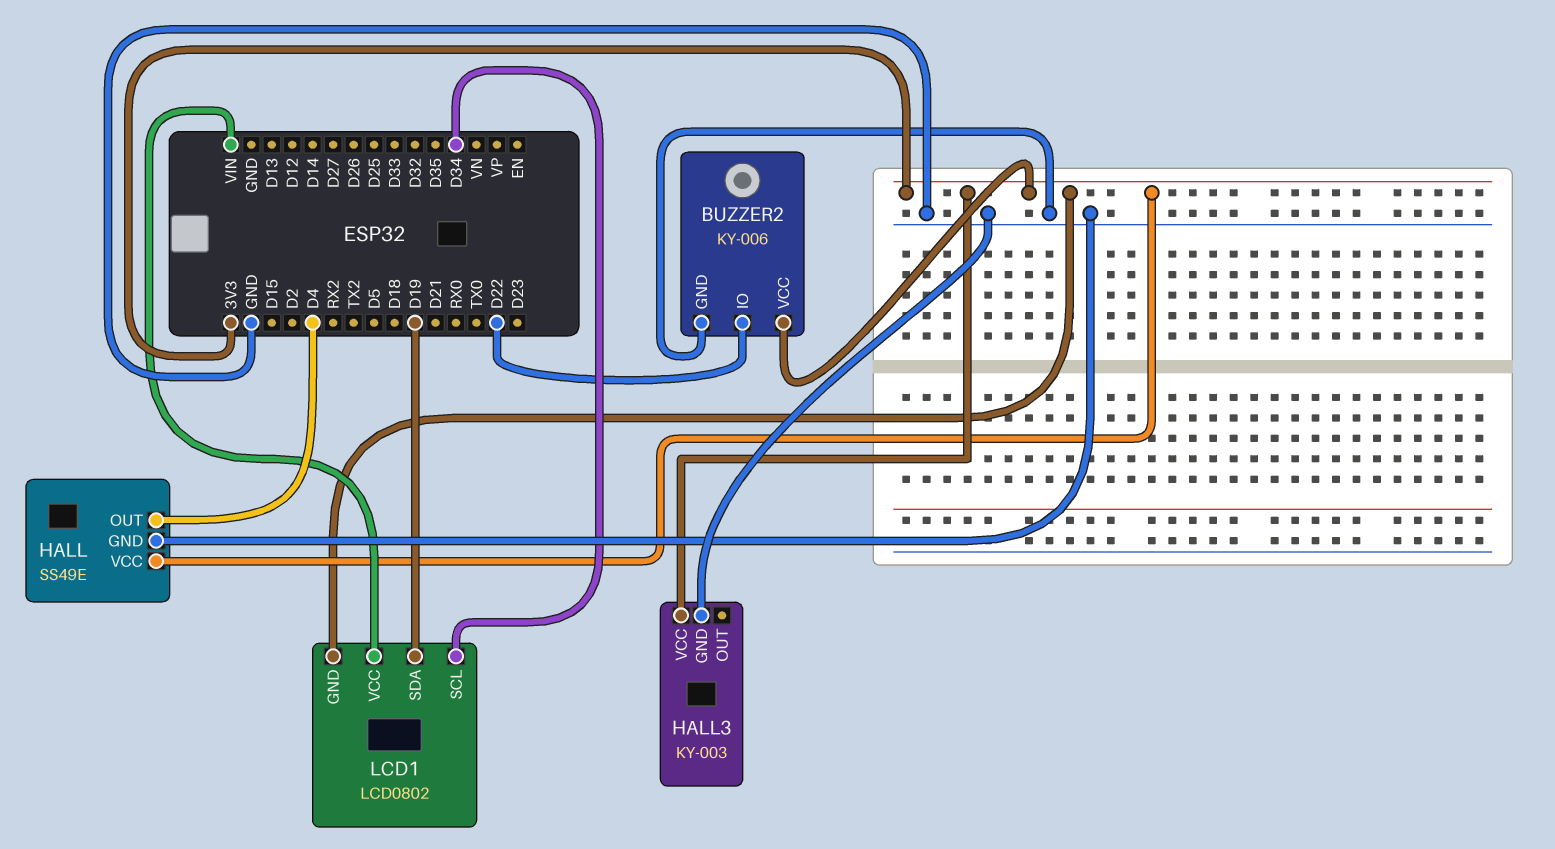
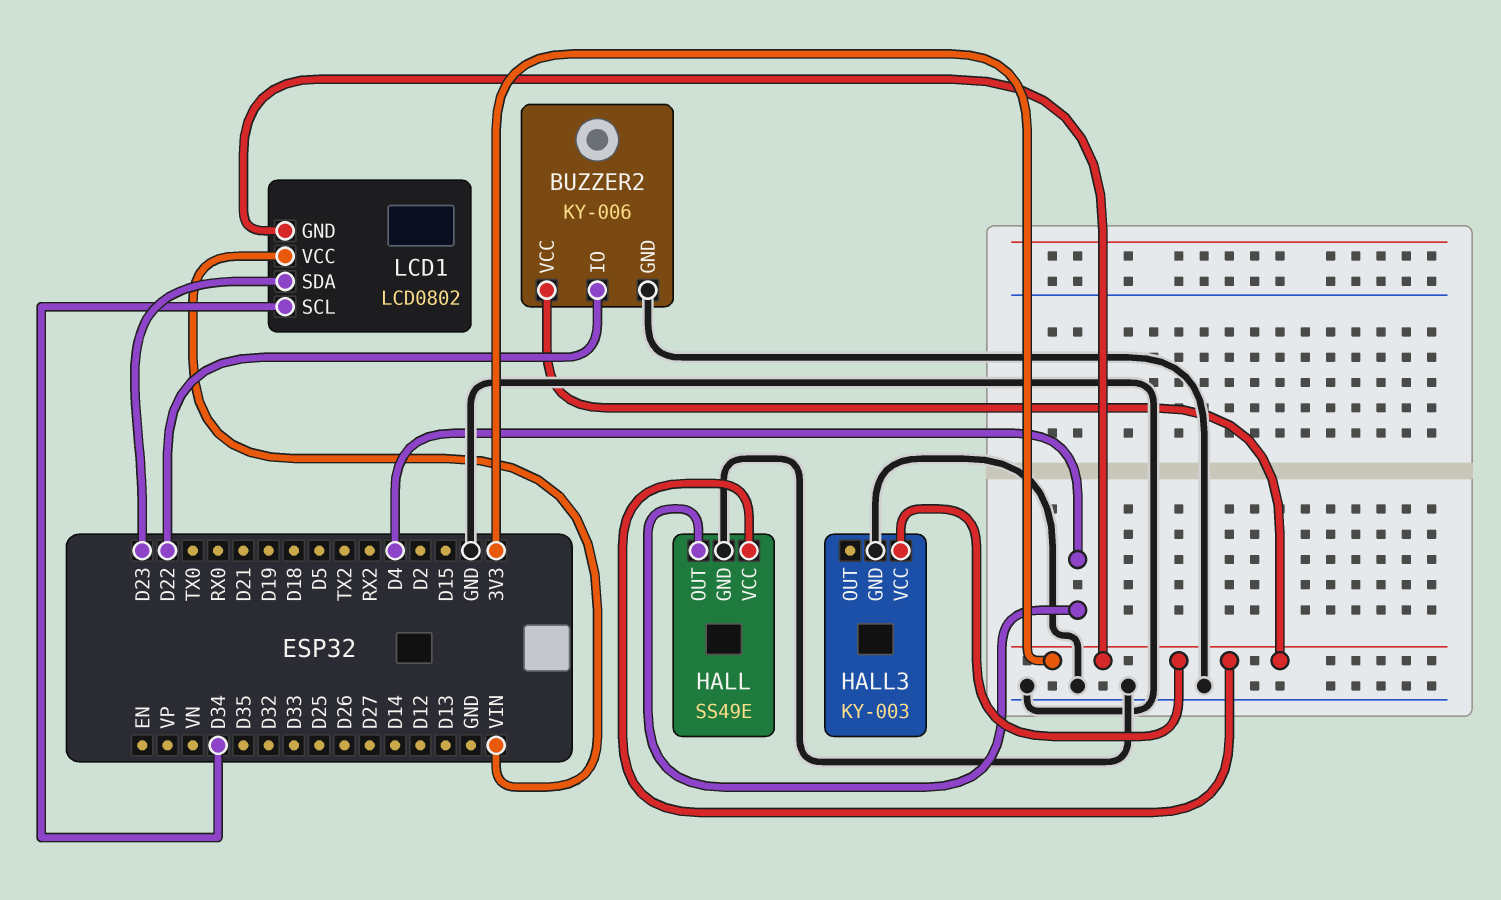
LCD1 pin SDA: D19 -> D23

